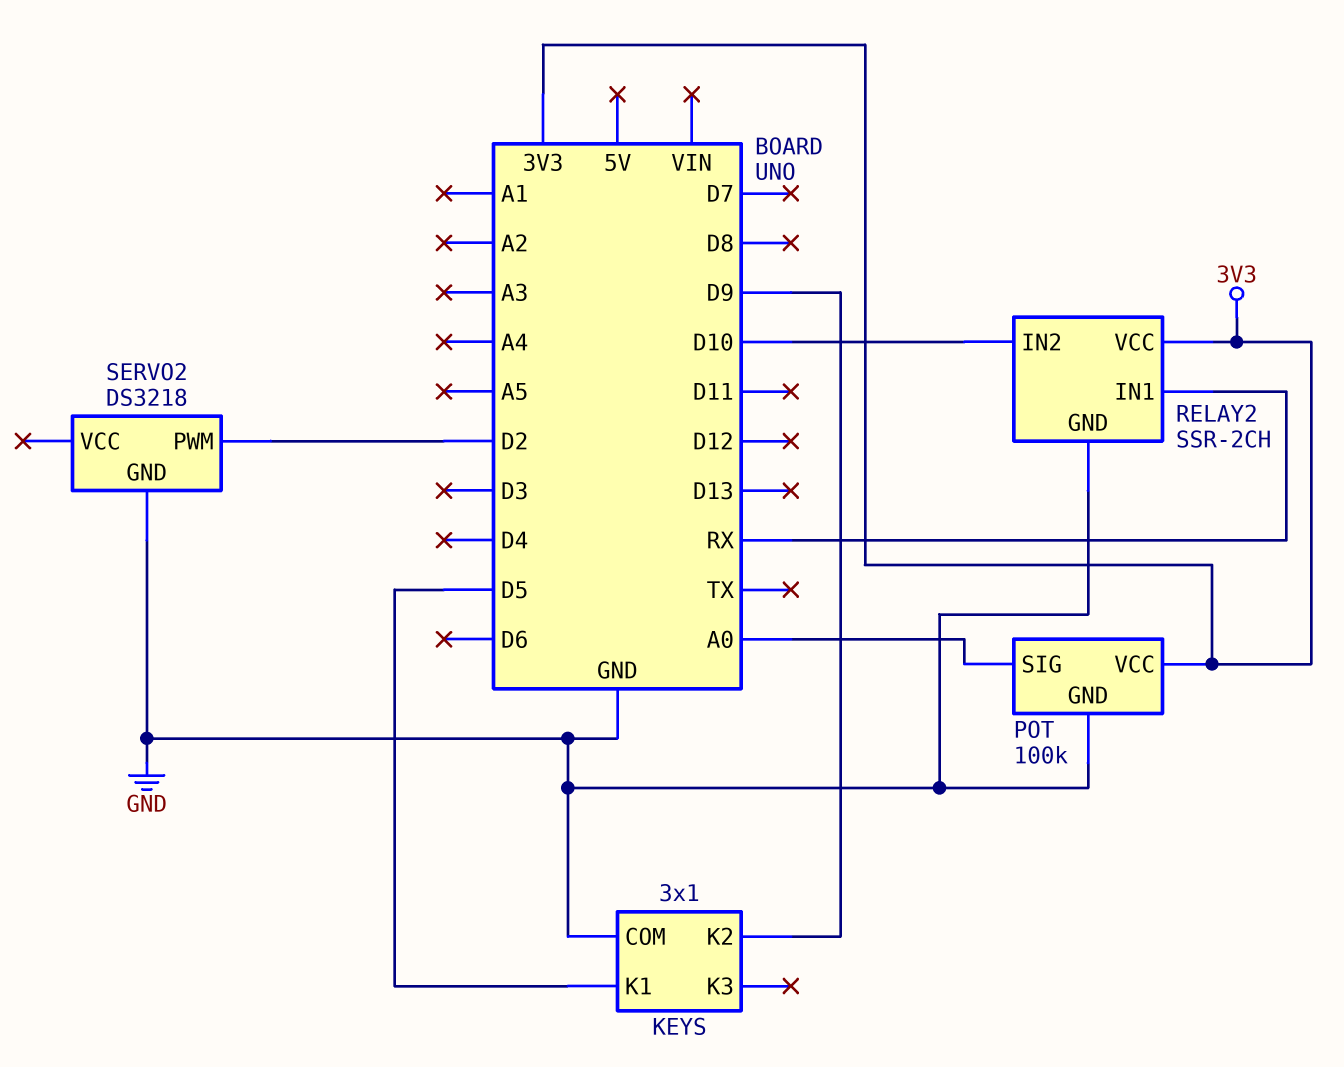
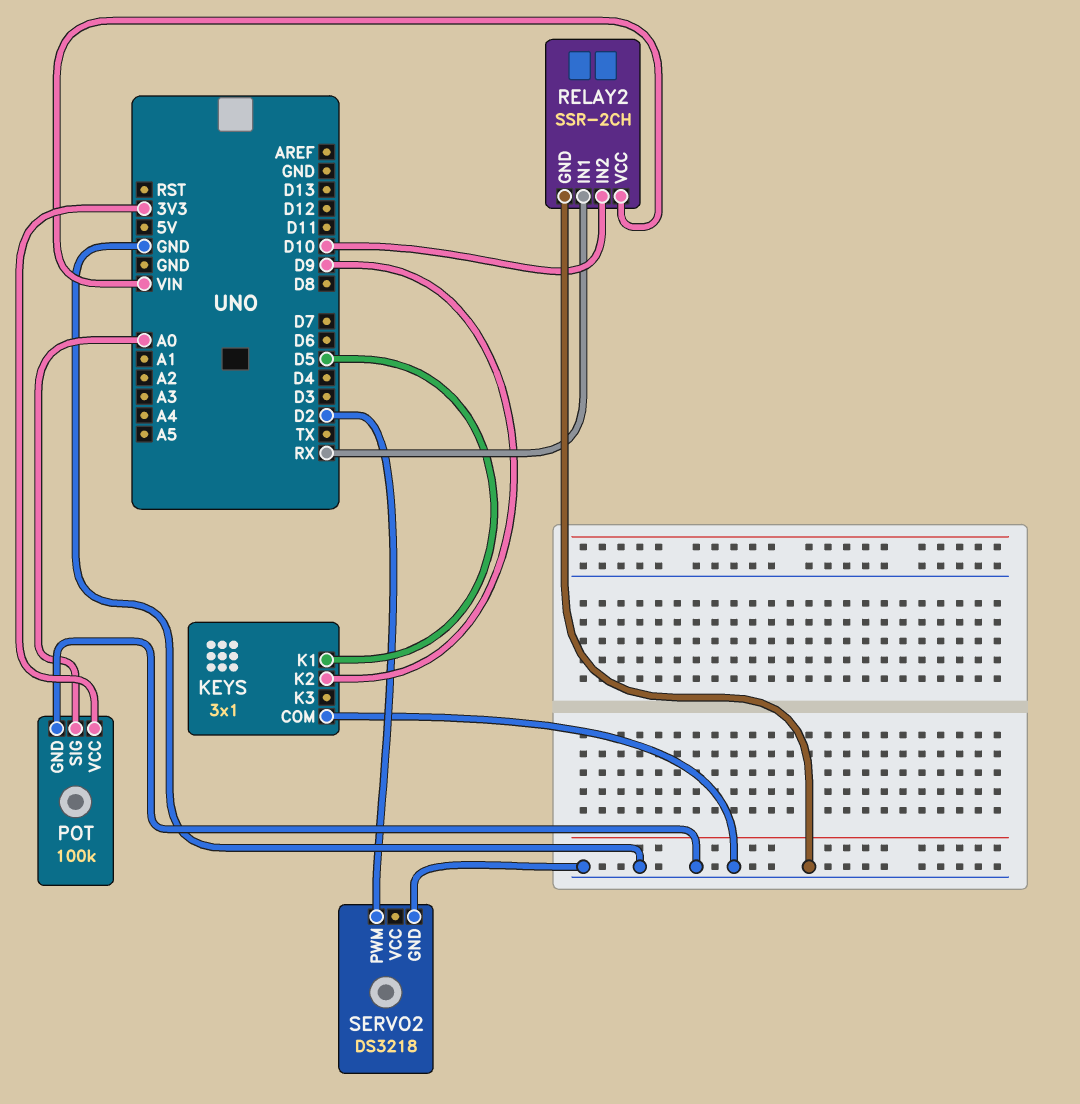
RELAY2 pin VCC: 3V3 -> VIN

